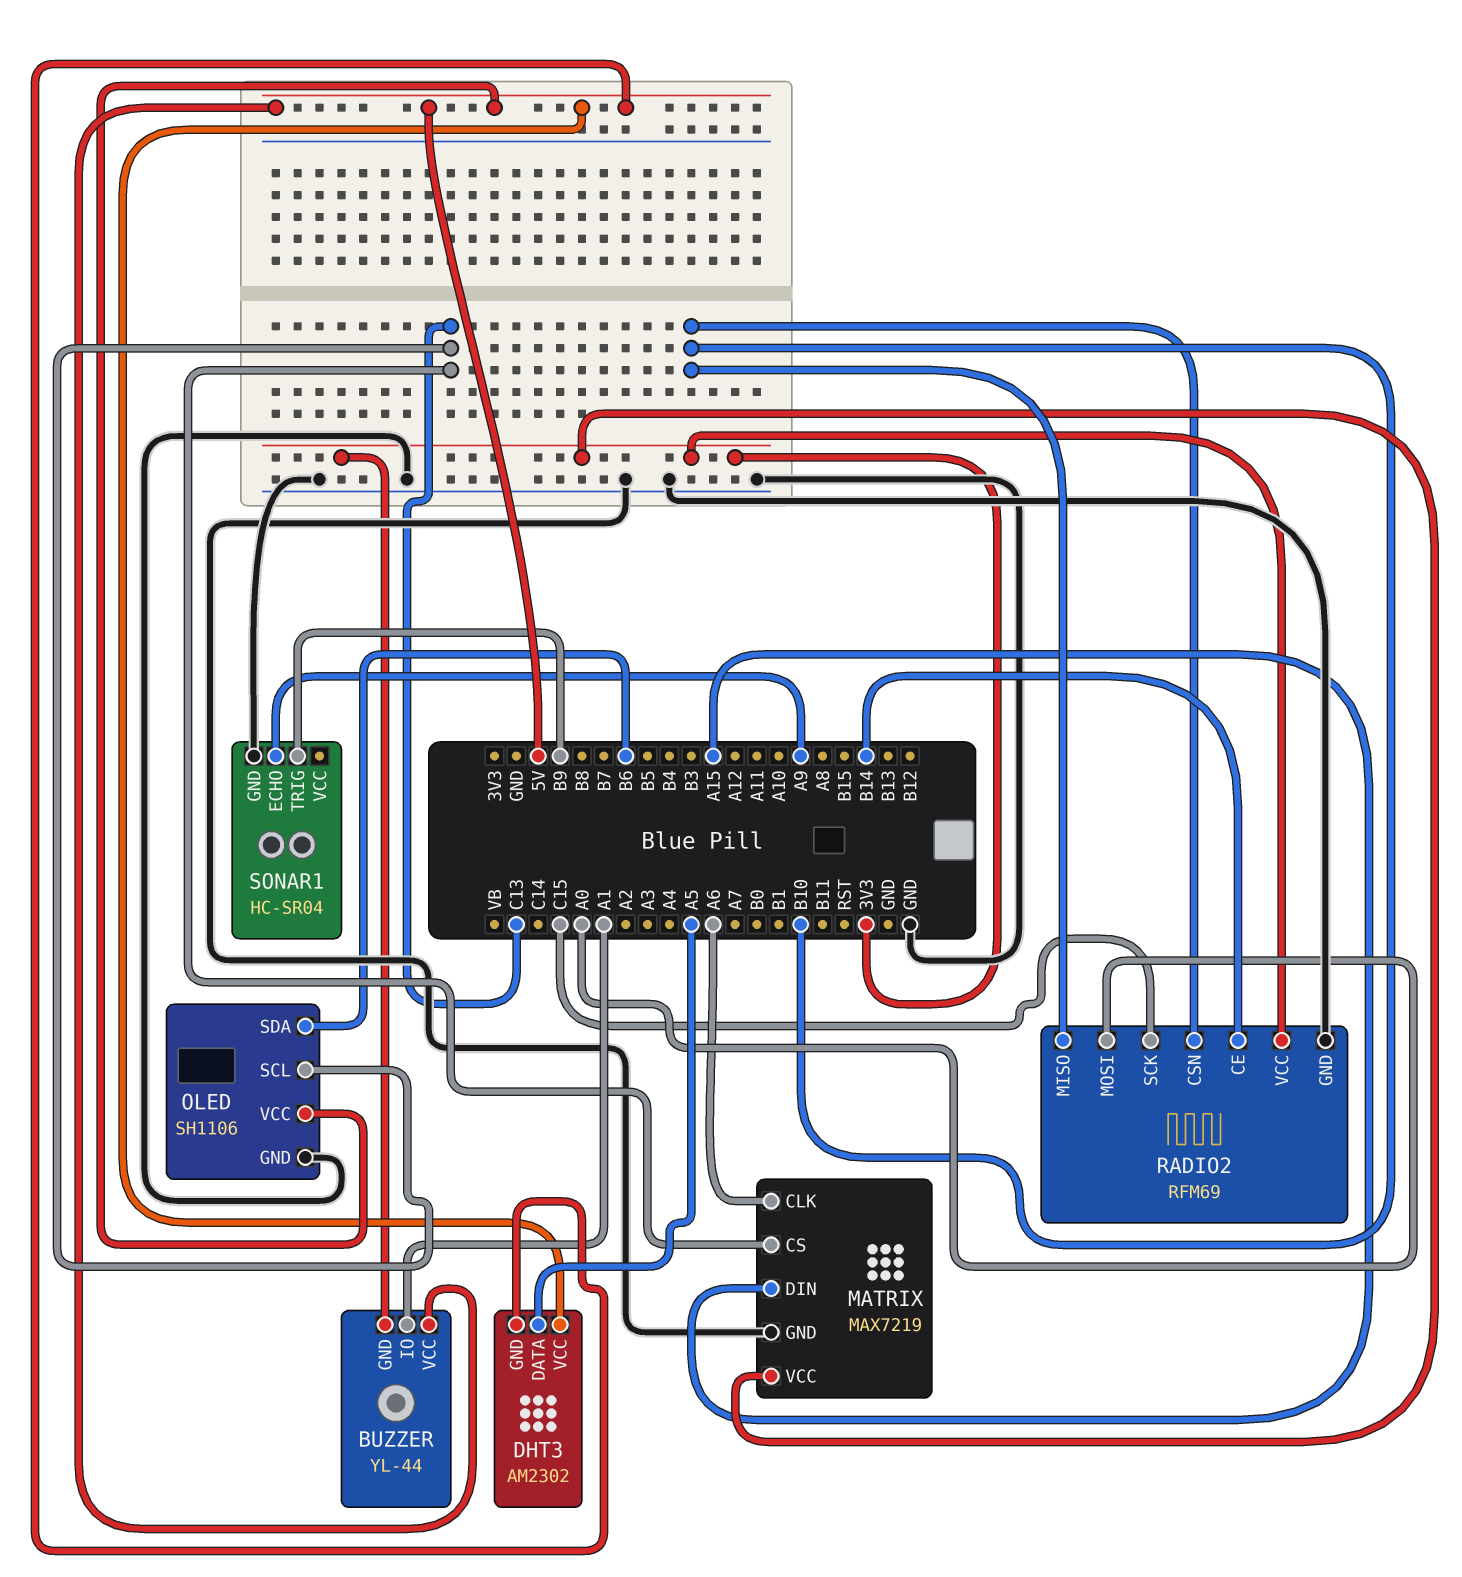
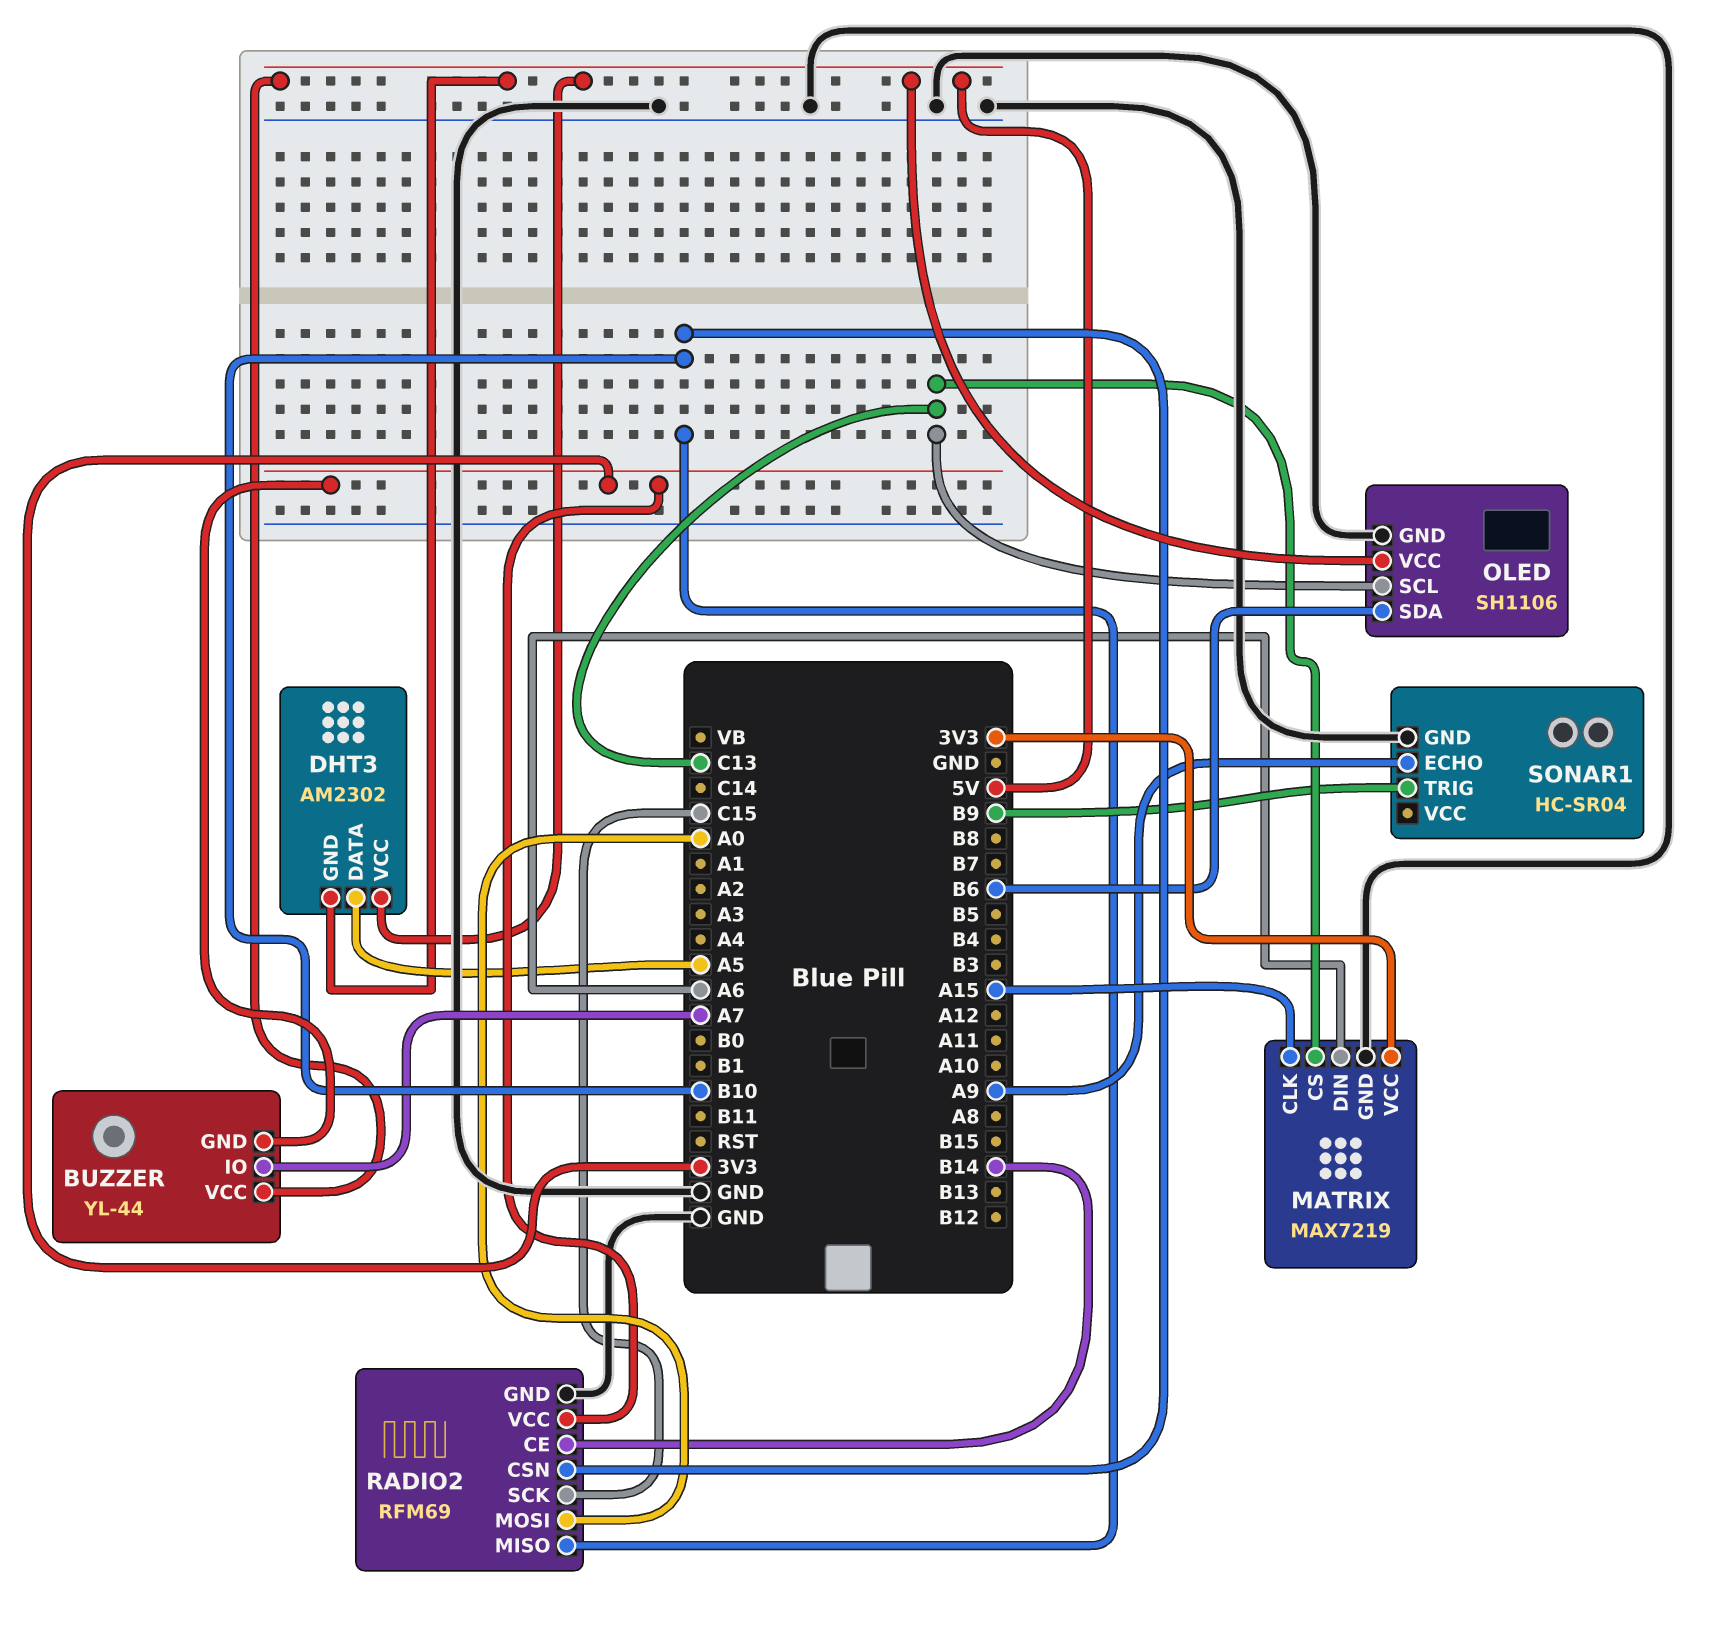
BUZZER pin IO: A1 -> A7
MATRIX pin CLK: A6 -> A15
MATRIX pin DIN: A15 -> A6

